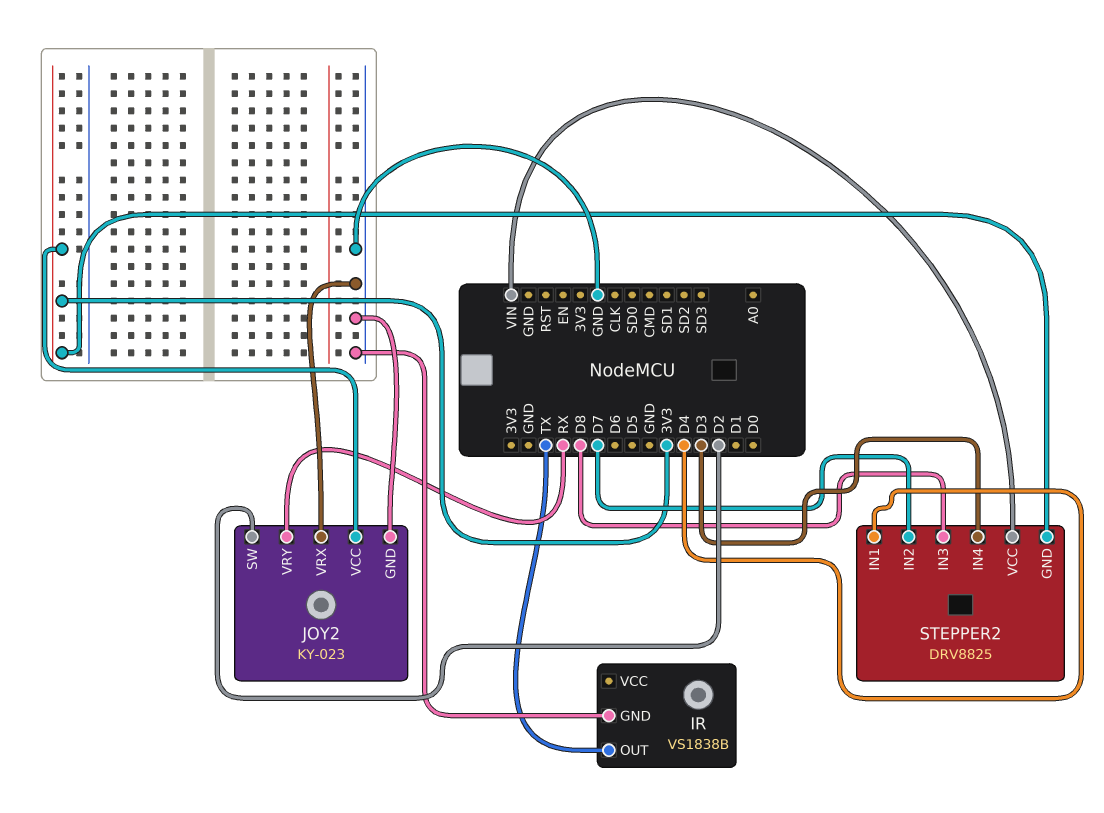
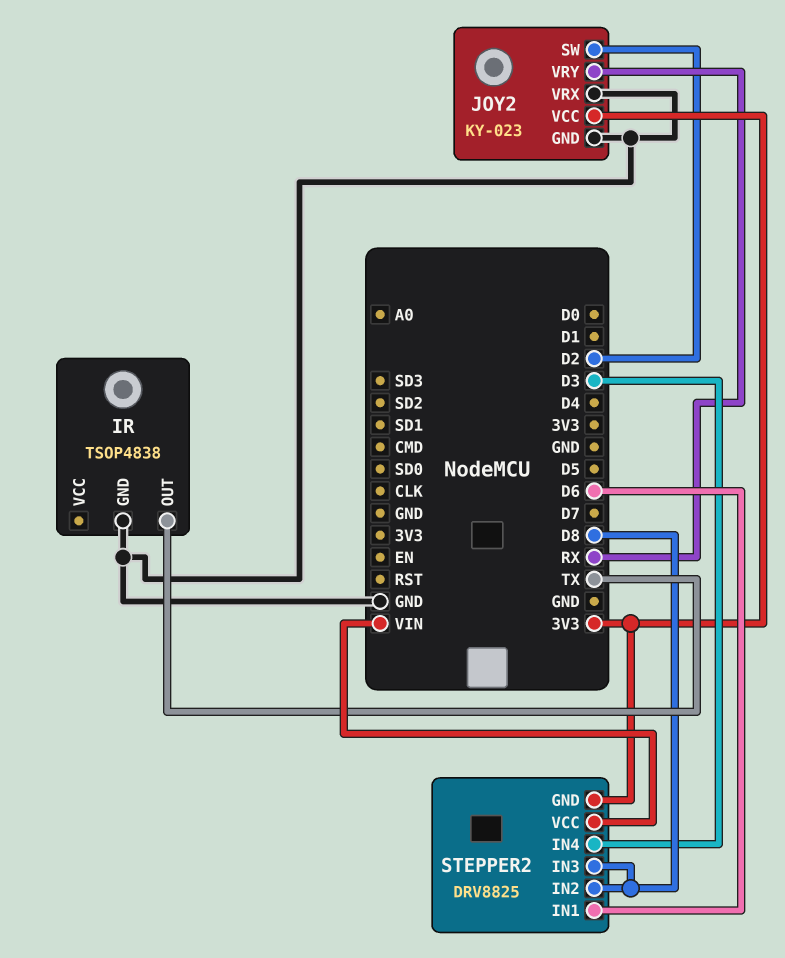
IR: VS1838B -> TSOP4838
STEPPER2 pin IN1: D4 -> D6
STEPPER2 pin IN2: D7 -> D8

